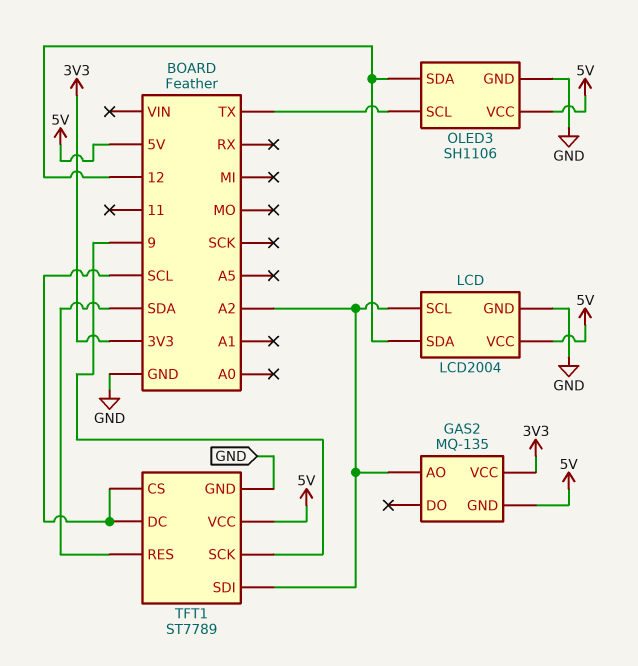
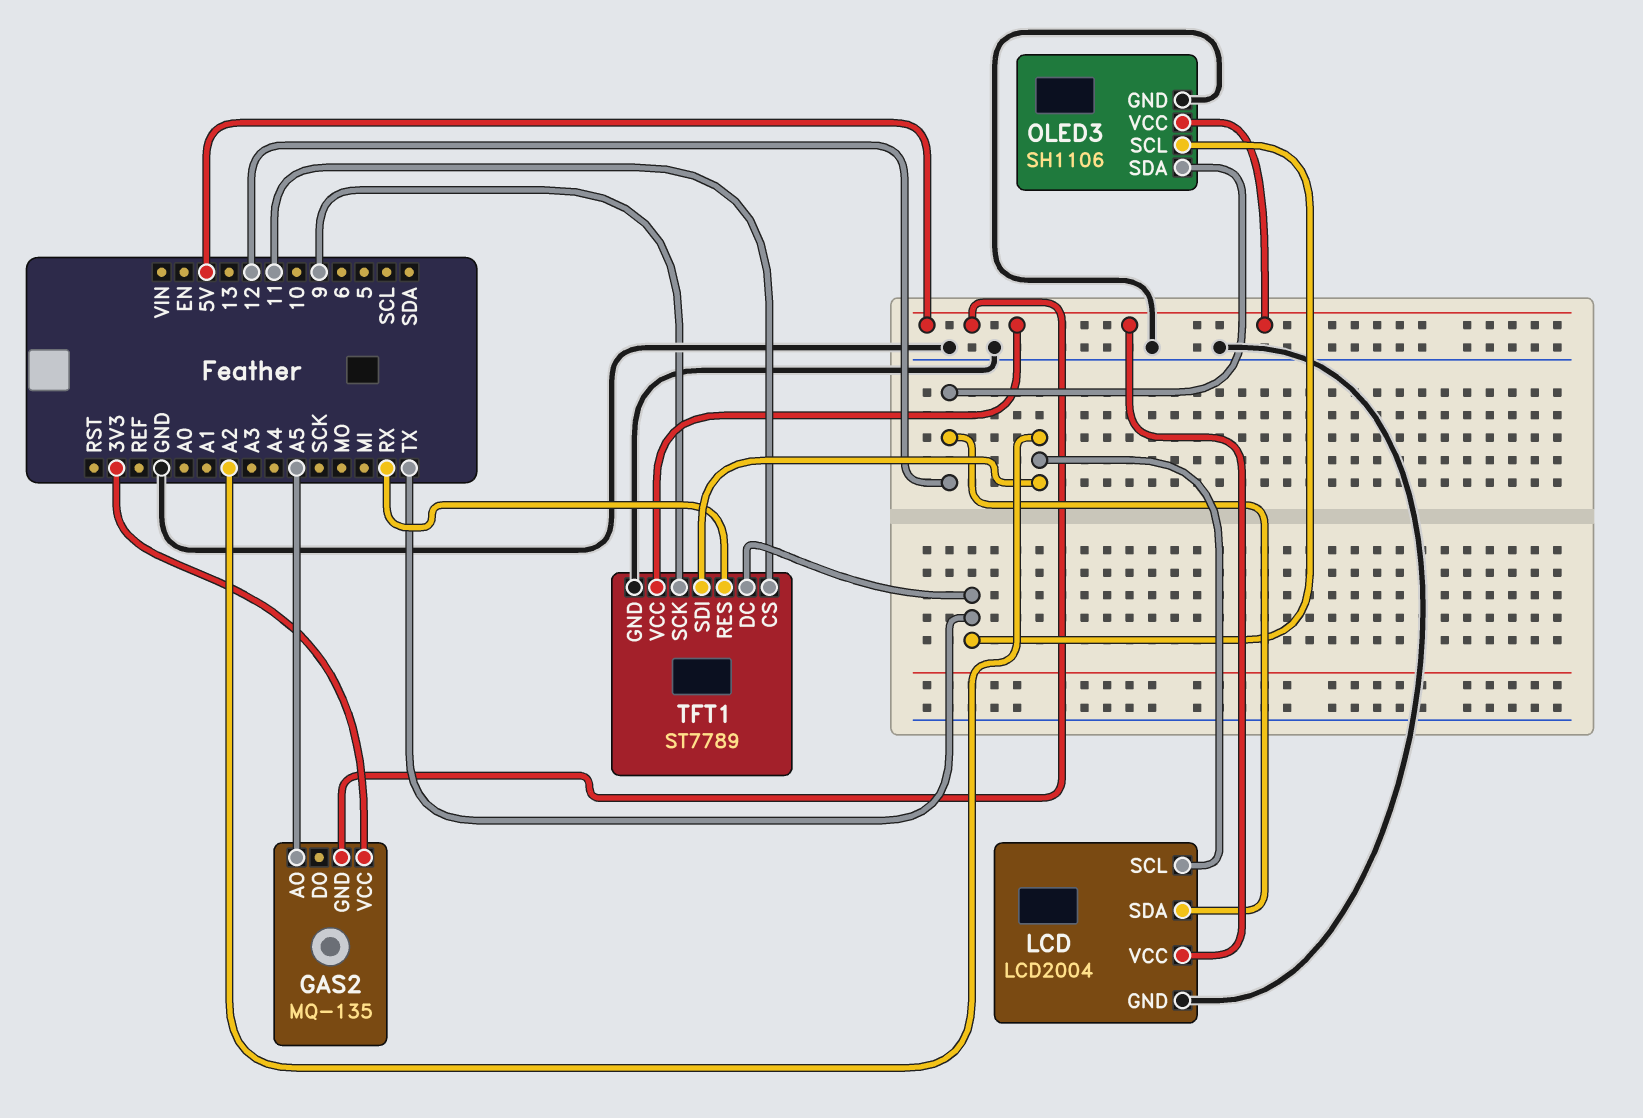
GAS2 pin AO: A2 -> A5
TFT1 pin CS: SCL -> 11
TFT1 pin DC: SCL -> TX
TFT1 pin RES: SDA -> RX

